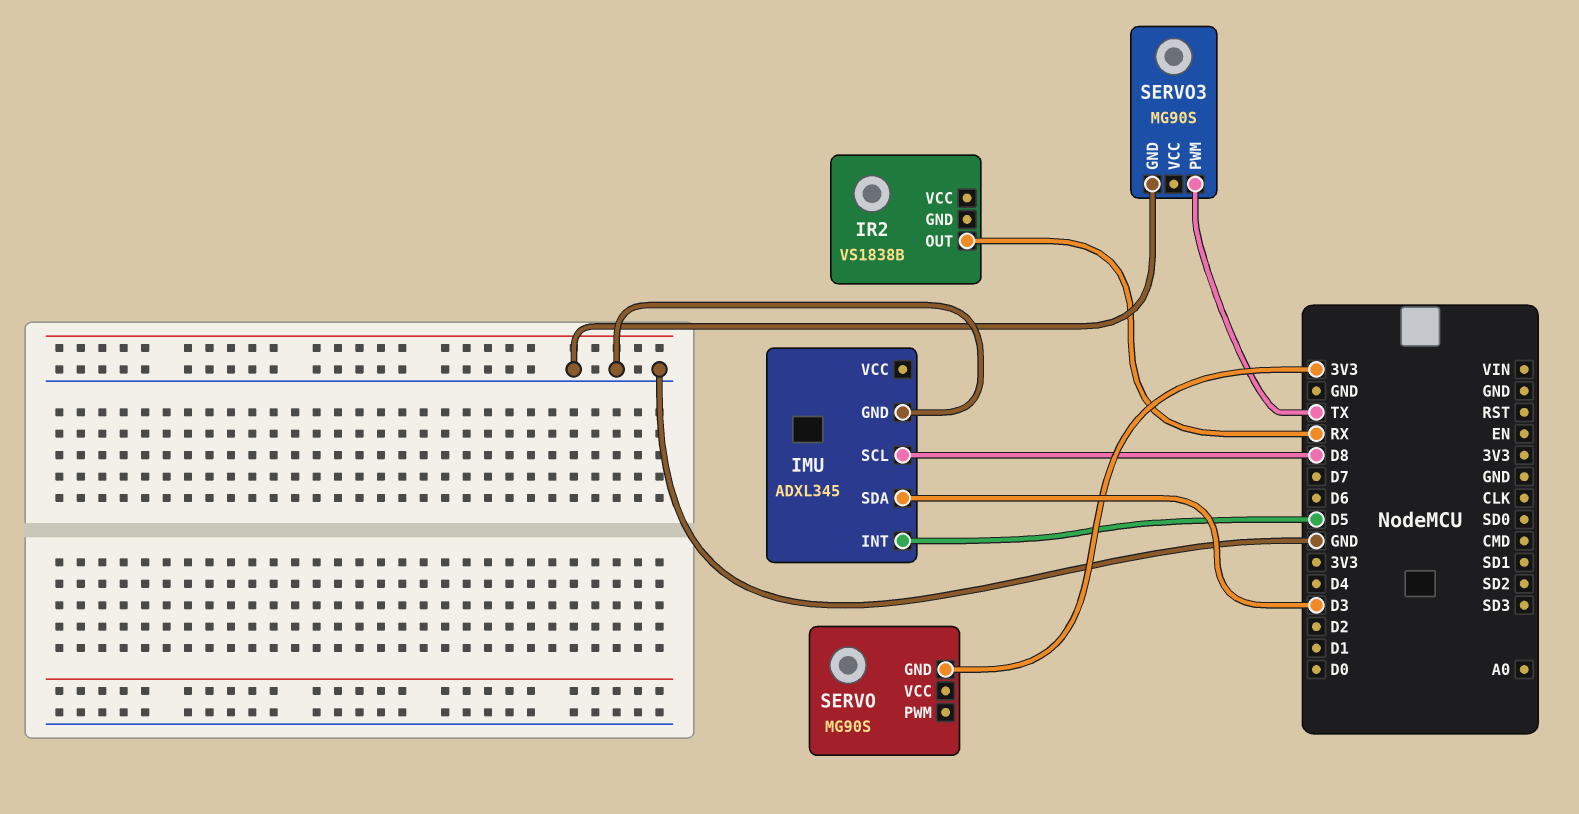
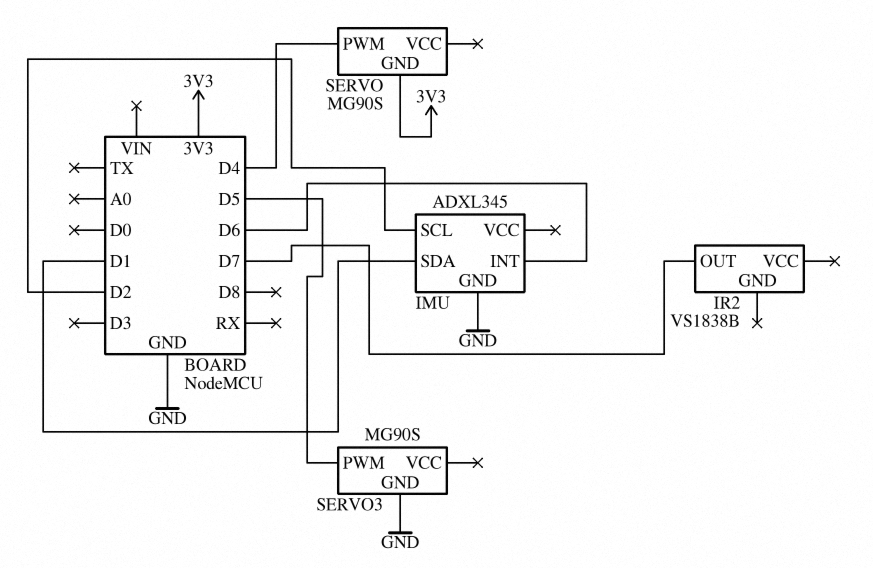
IMU pin INT: D5 -> D6
IMU pin SCL: D8 -> D2
IMU pin SDA: D3 -> D1
IR2 pin OUT: RX -> D7
SERVO pin PWM: none -> D4
SERVO3 pin PWM: TX -> D5

